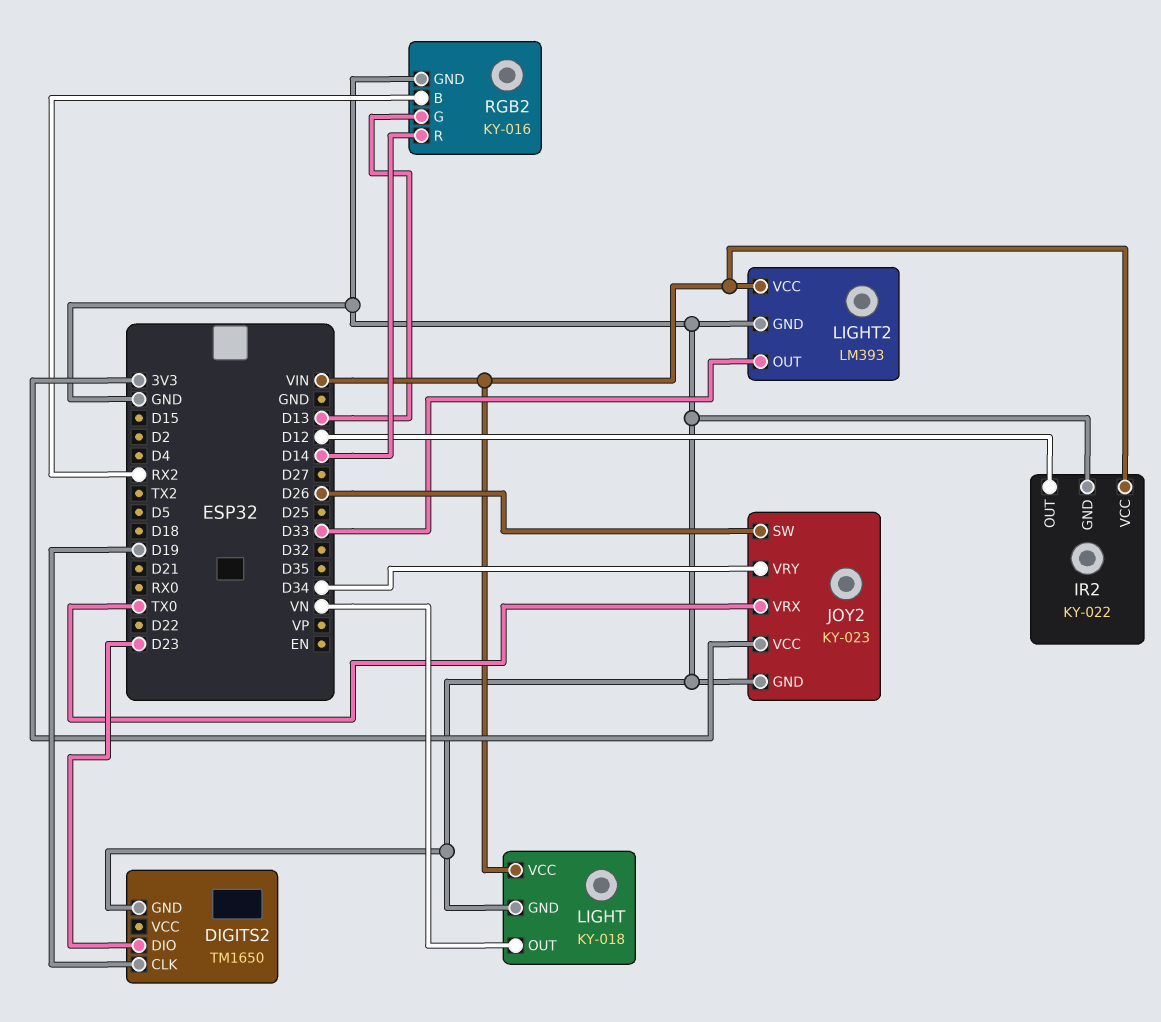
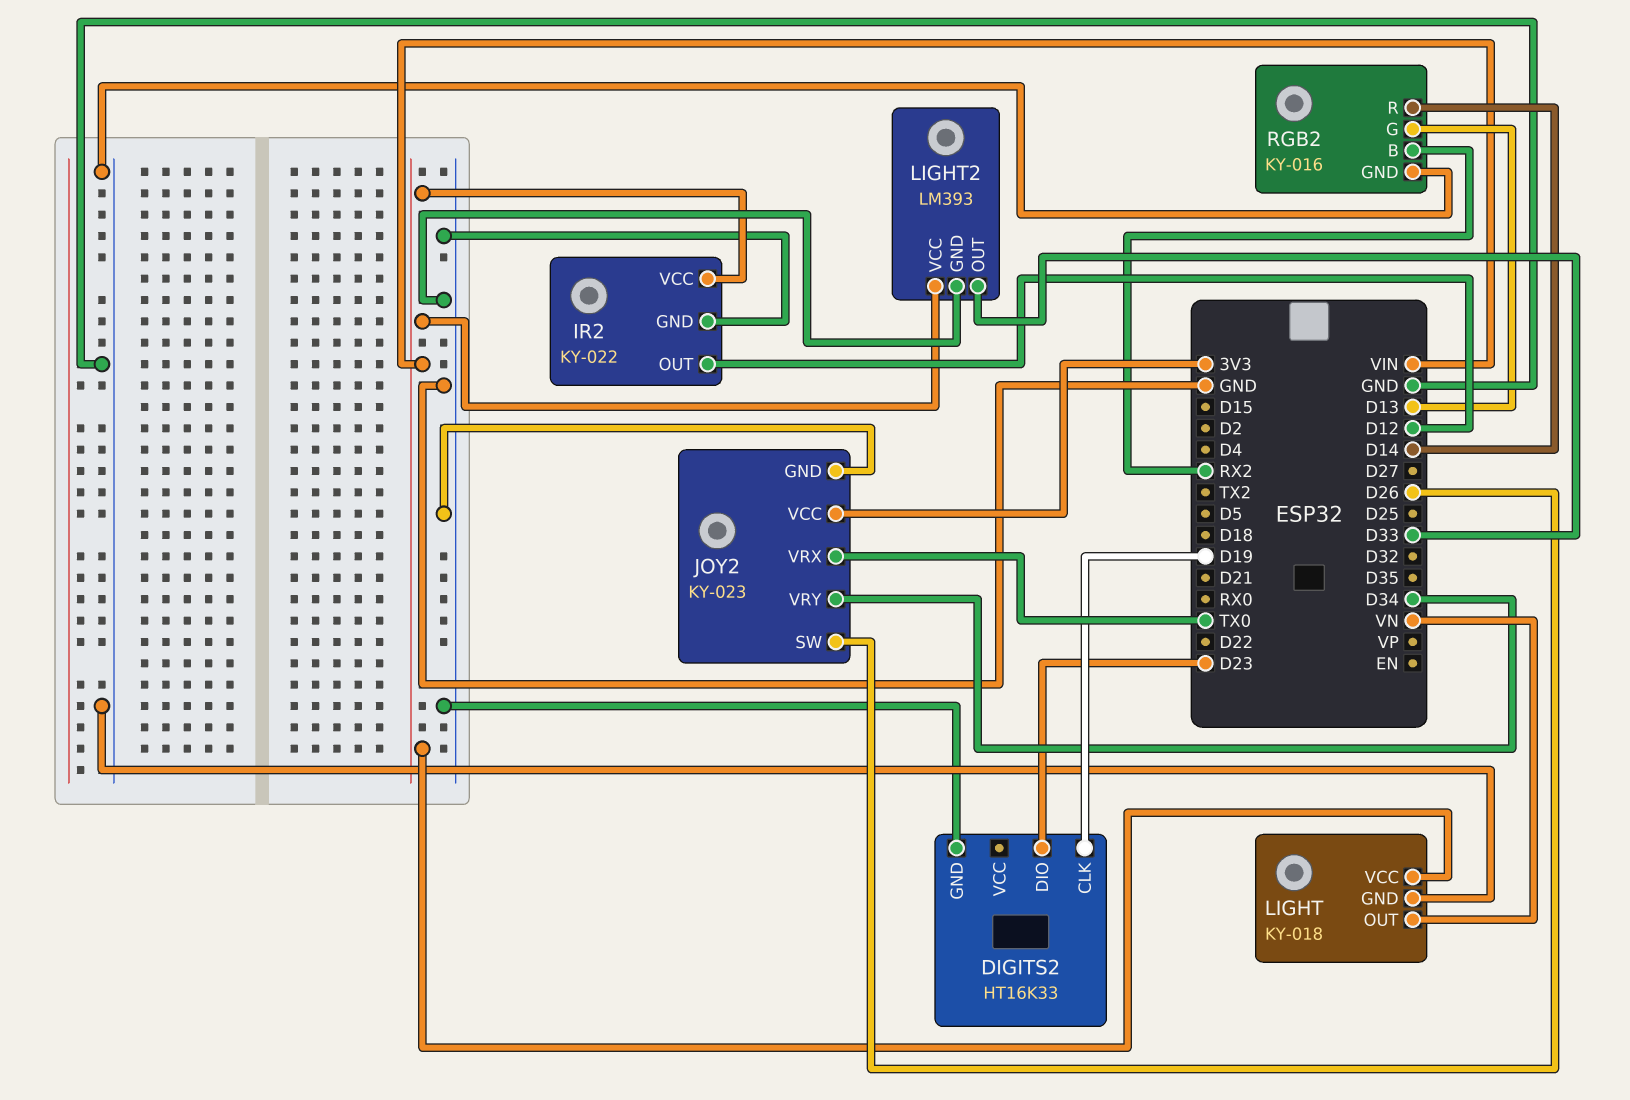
DIGITS2: TM1650 -> HT16K33

